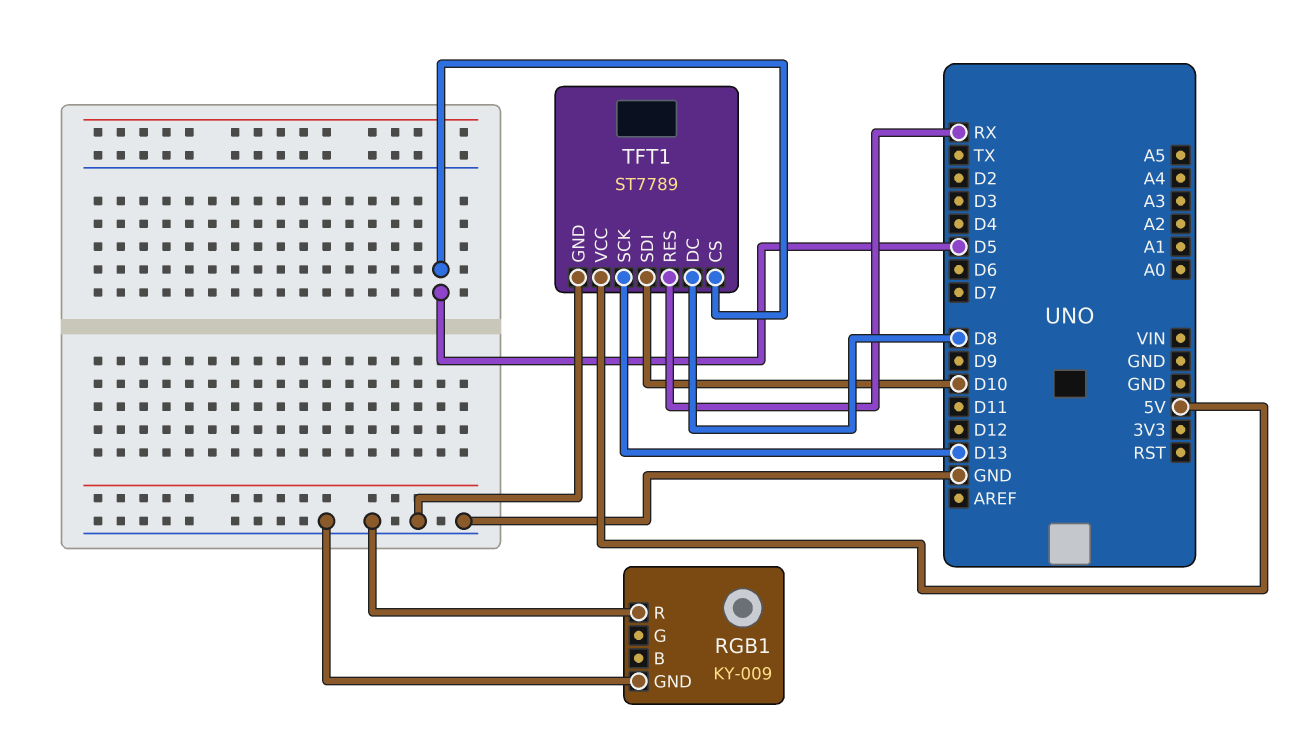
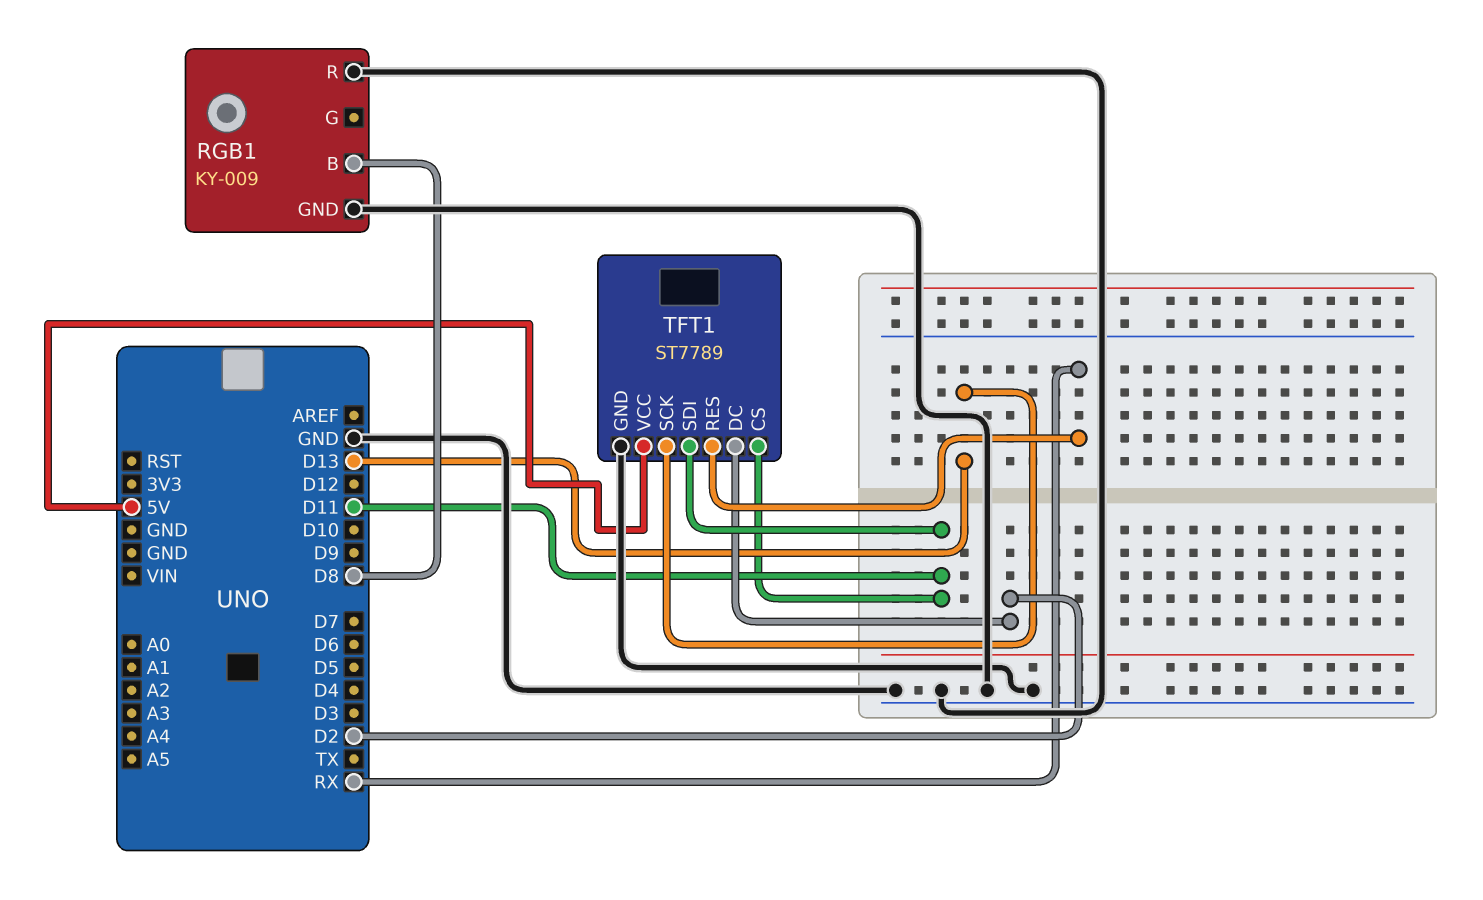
RGB1 pin B: none -> D8
TFT1 pin CS: D5 -> D11
TFT1 pin DC: D8 -> D2
TFT1 pin SDI: D10 -> D11

